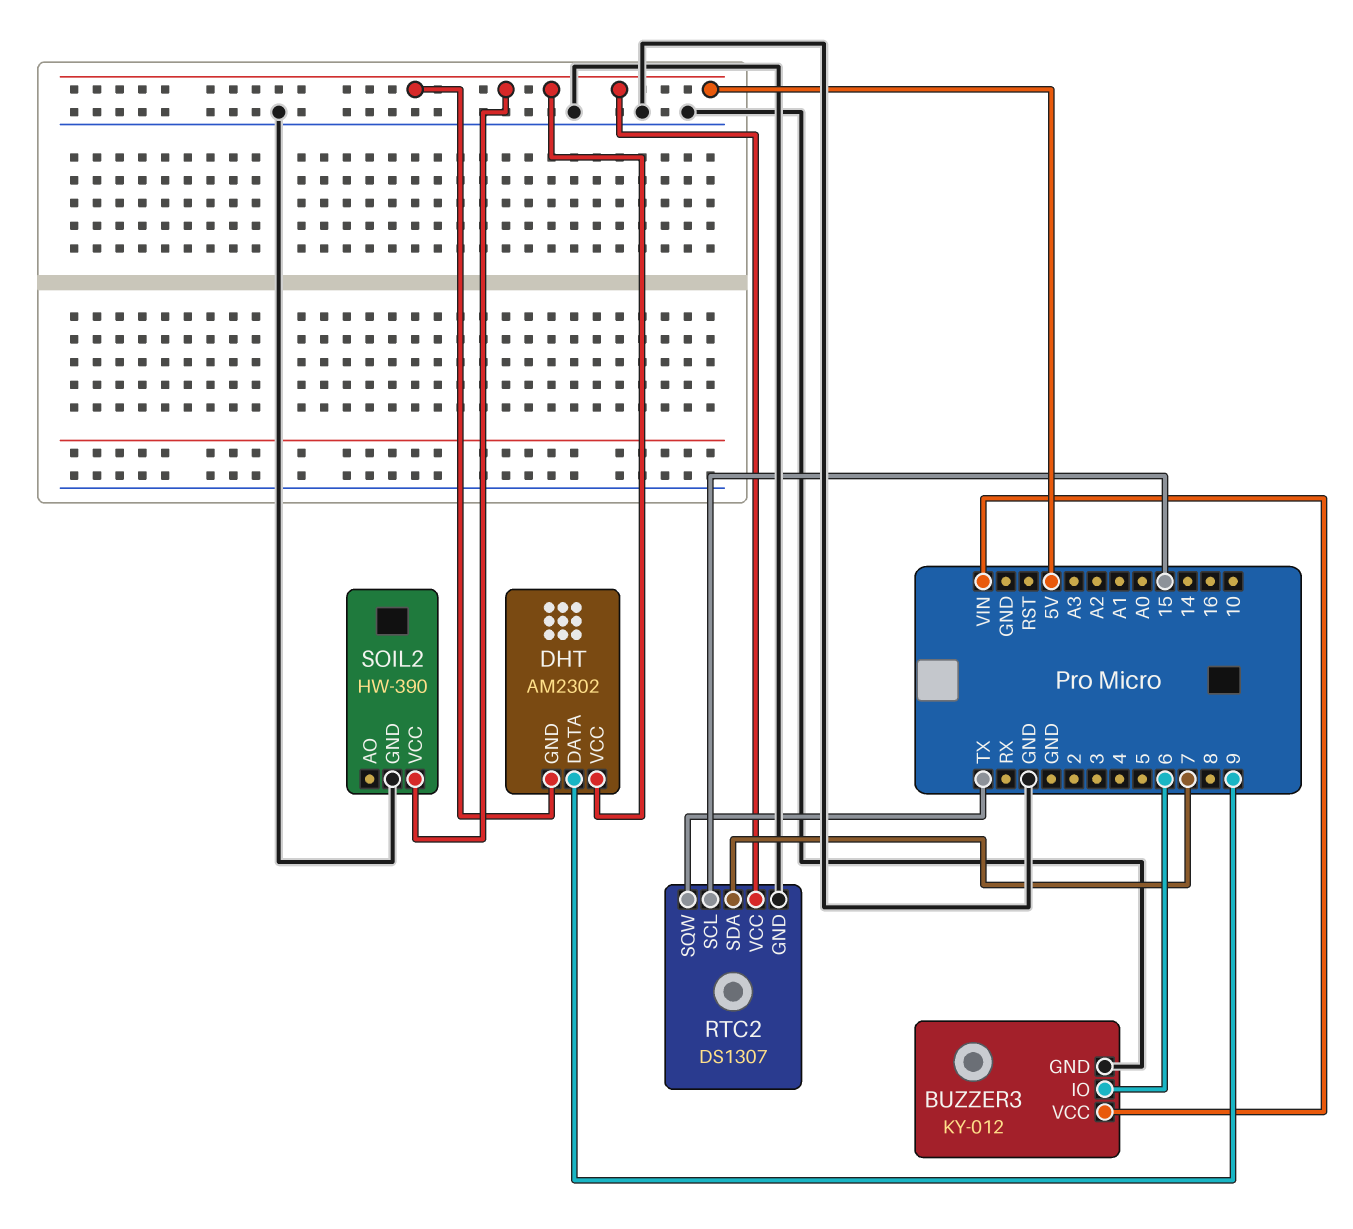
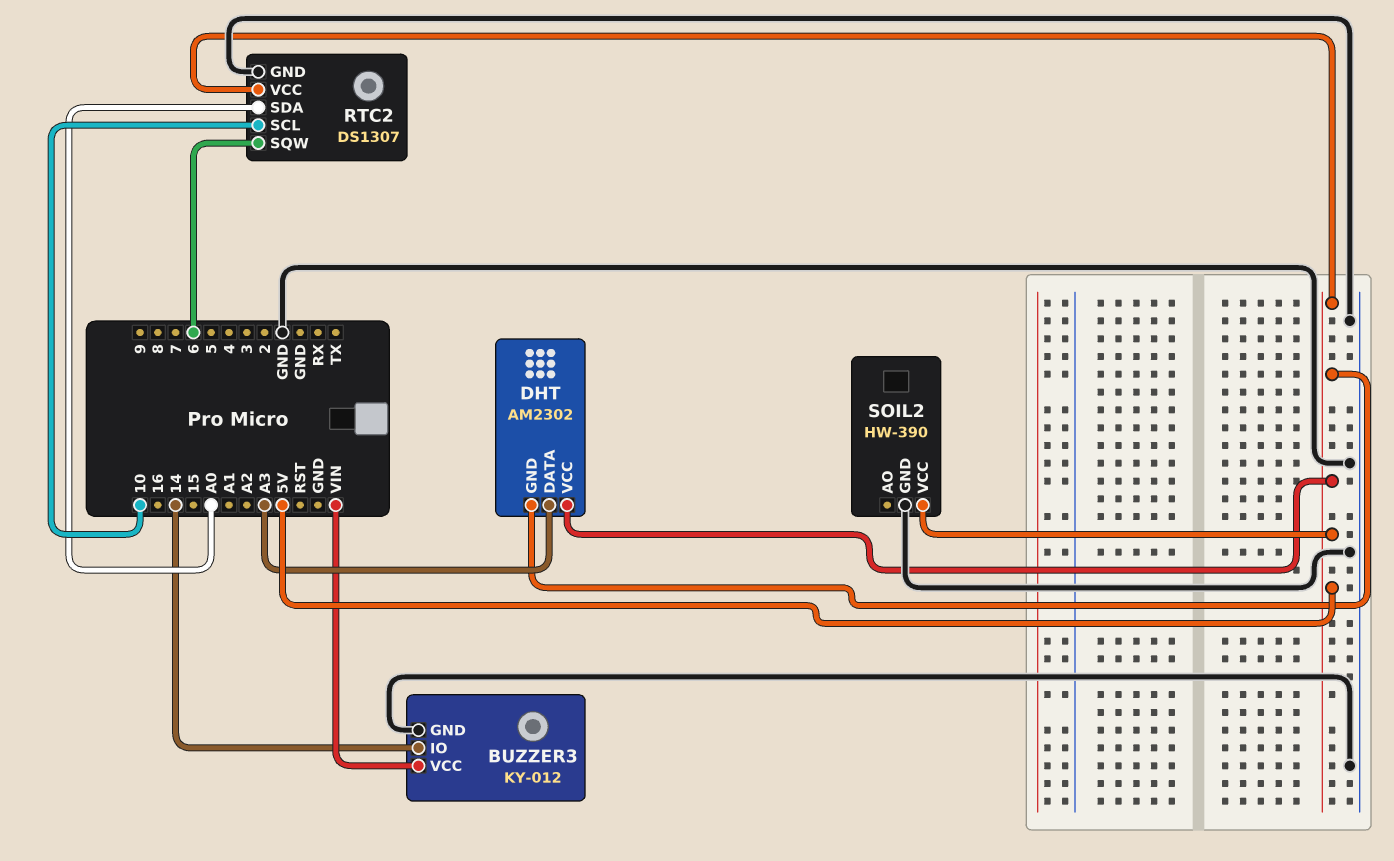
BUZZER3 pin IO: 6 -> 14
DHT pin DATA: 9 -> A3
RTC2 pin SCL: 15 -> 10
RTC2 pin SDA: 7 -> A0
RTC2 pin SQW: TX -> 6

